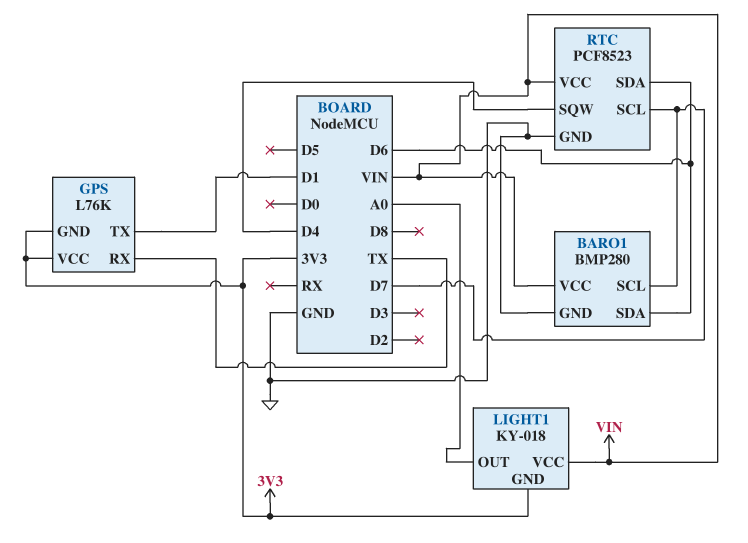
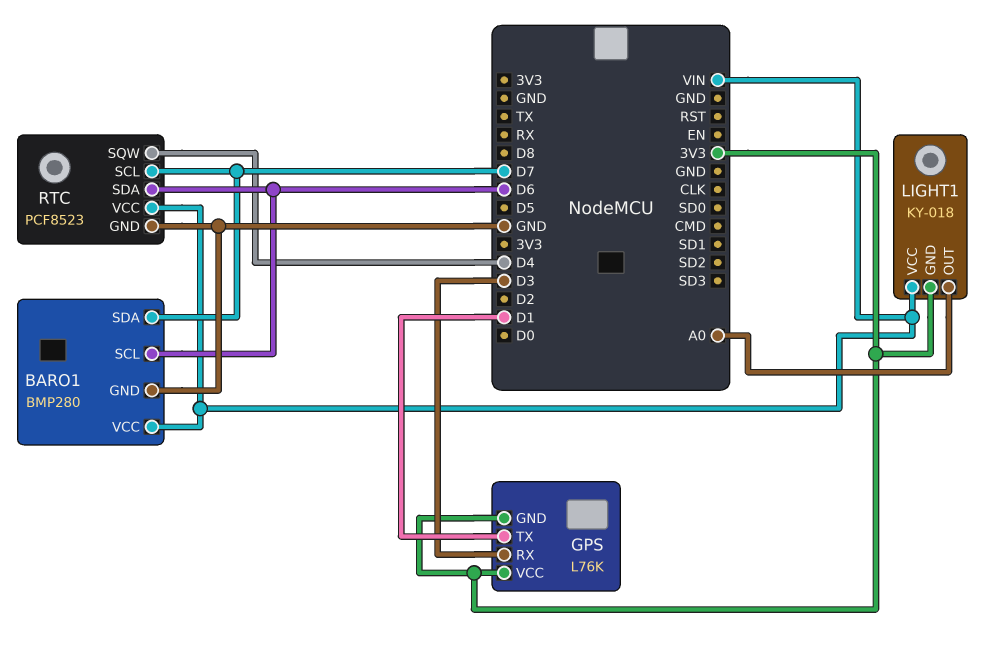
BARO1 pin SCL: D7 -> D6
BARO1 pin SDA: D6 -> D7
GPS pin RX: TX -> D3

